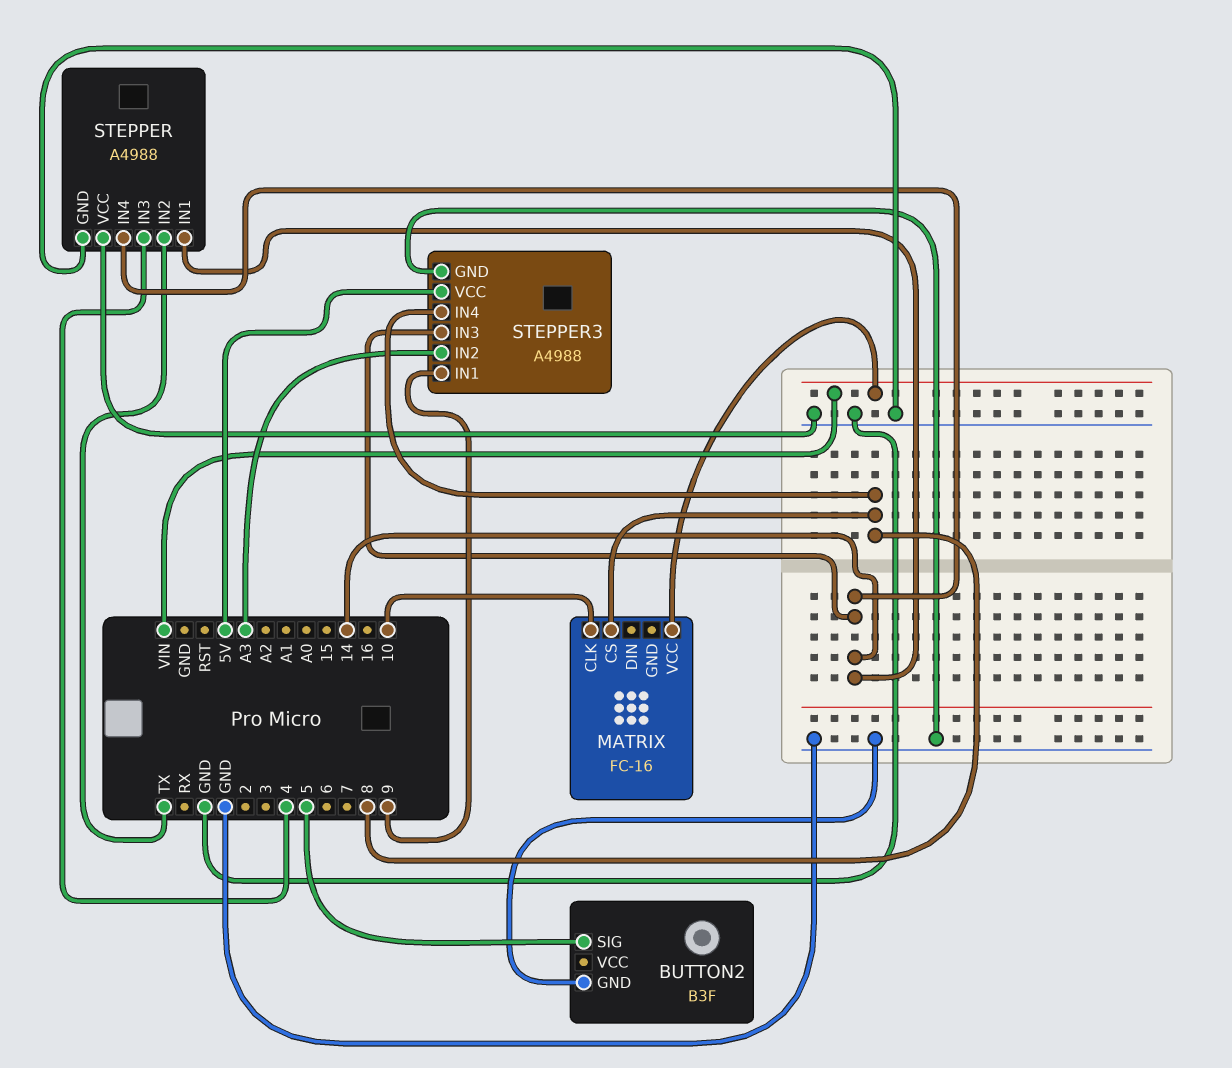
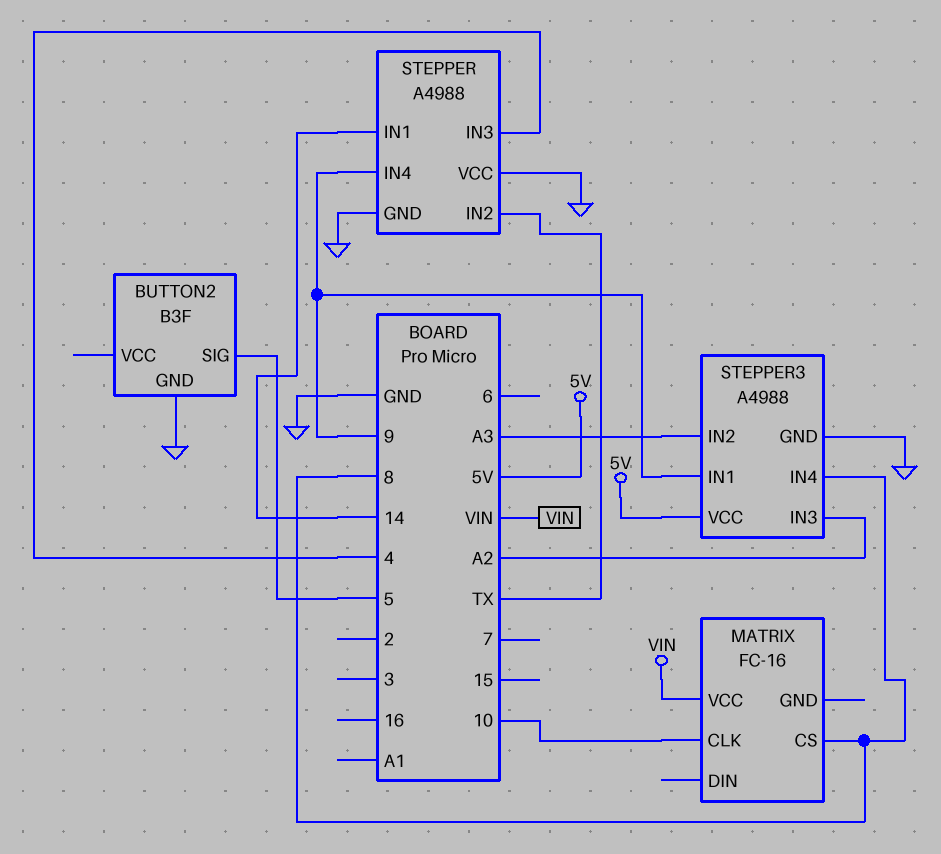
STEPPER pin IN4: 14 -> 9
STEPPER3 pin IN3: 14 -> A2

